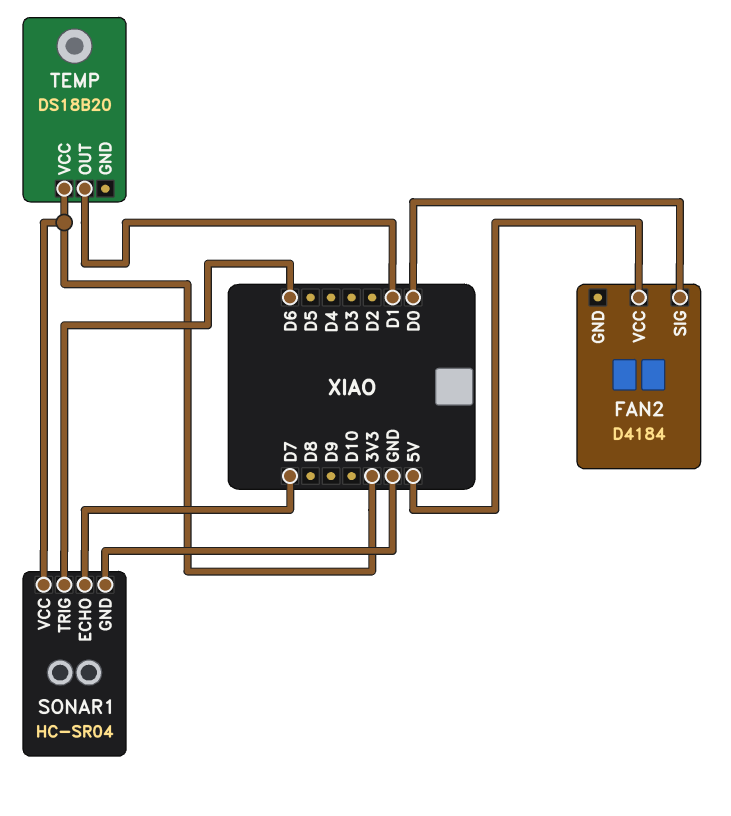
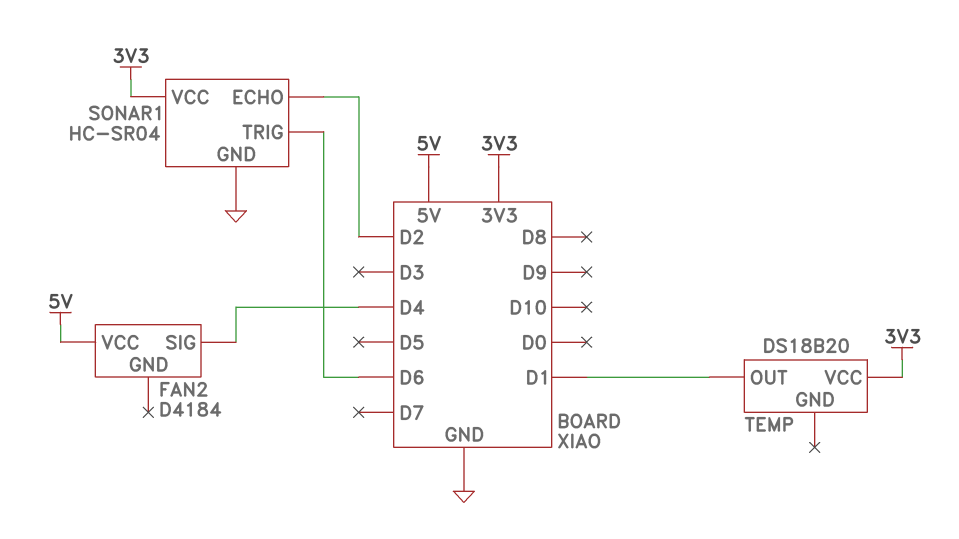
FAN2 pin SIG: D0 -> D4
SONAR1 pin ECHO: D7 -> D2

